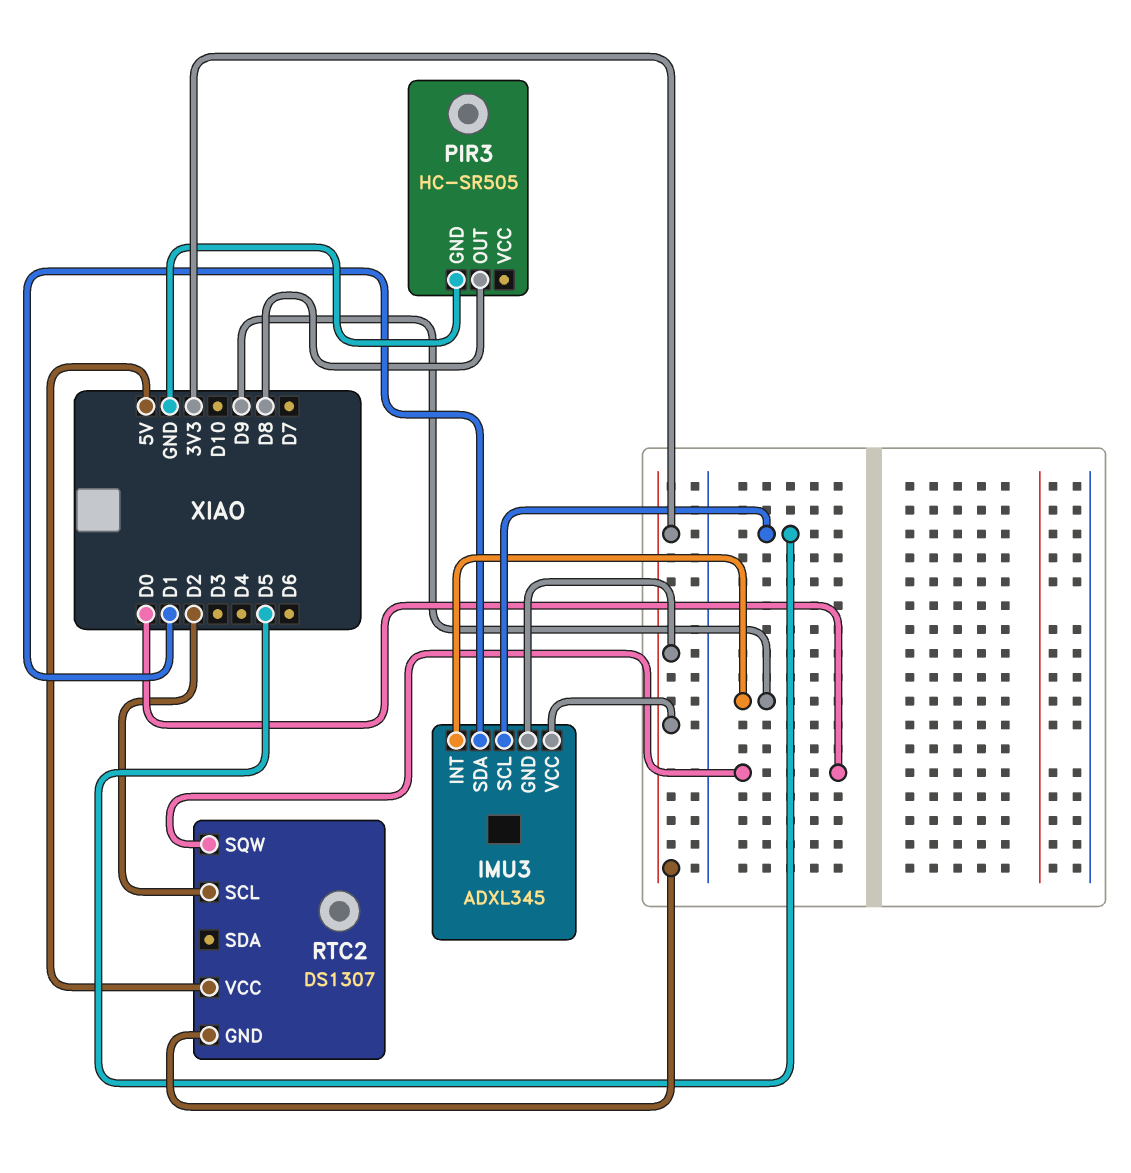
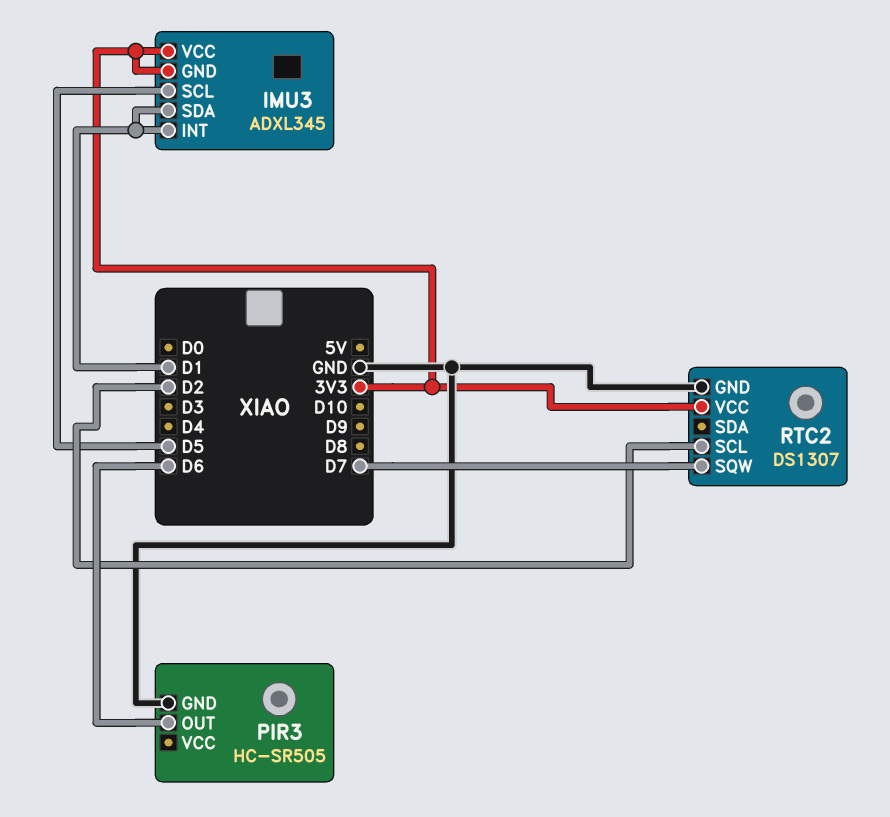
IMU3 pin INT: D9 -> D1
PIR3 pin OUT: D8 -> D6
RTC2 pin GND: 3V3 -> GND
RTC2 pin SQW: D0 -> D7
RTC2 pin VCC: 5V -> 3V3

